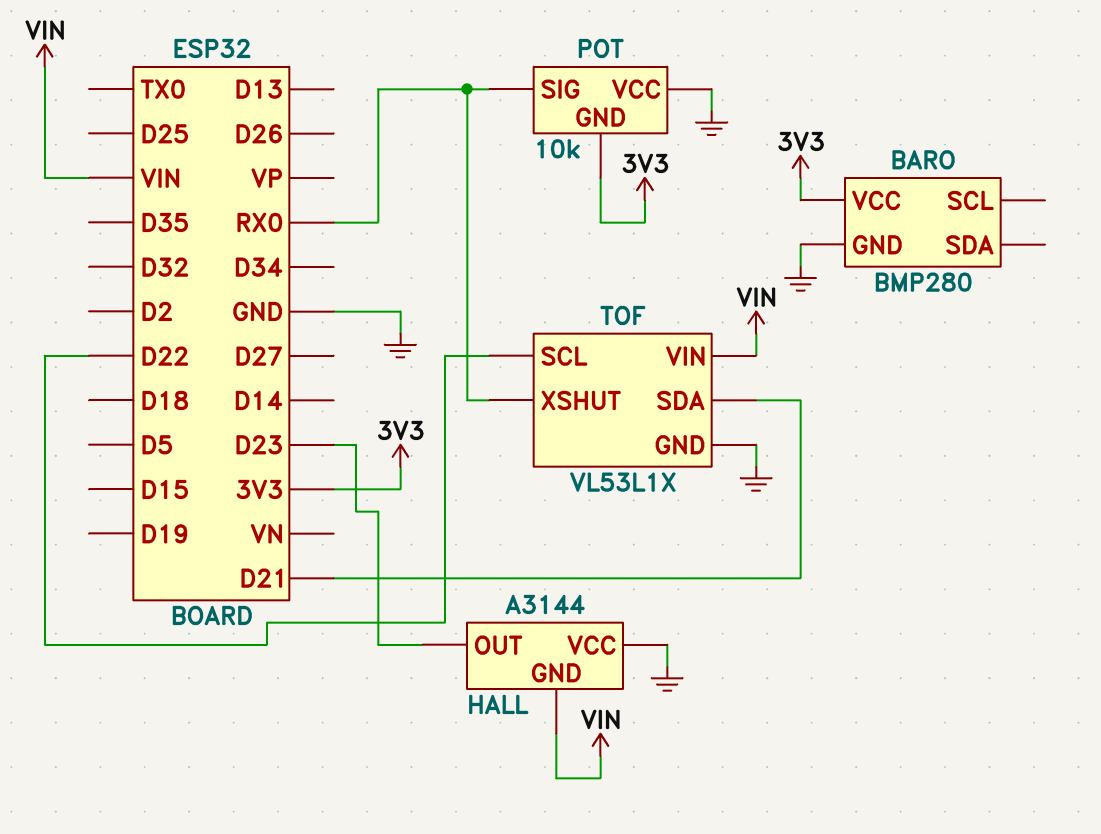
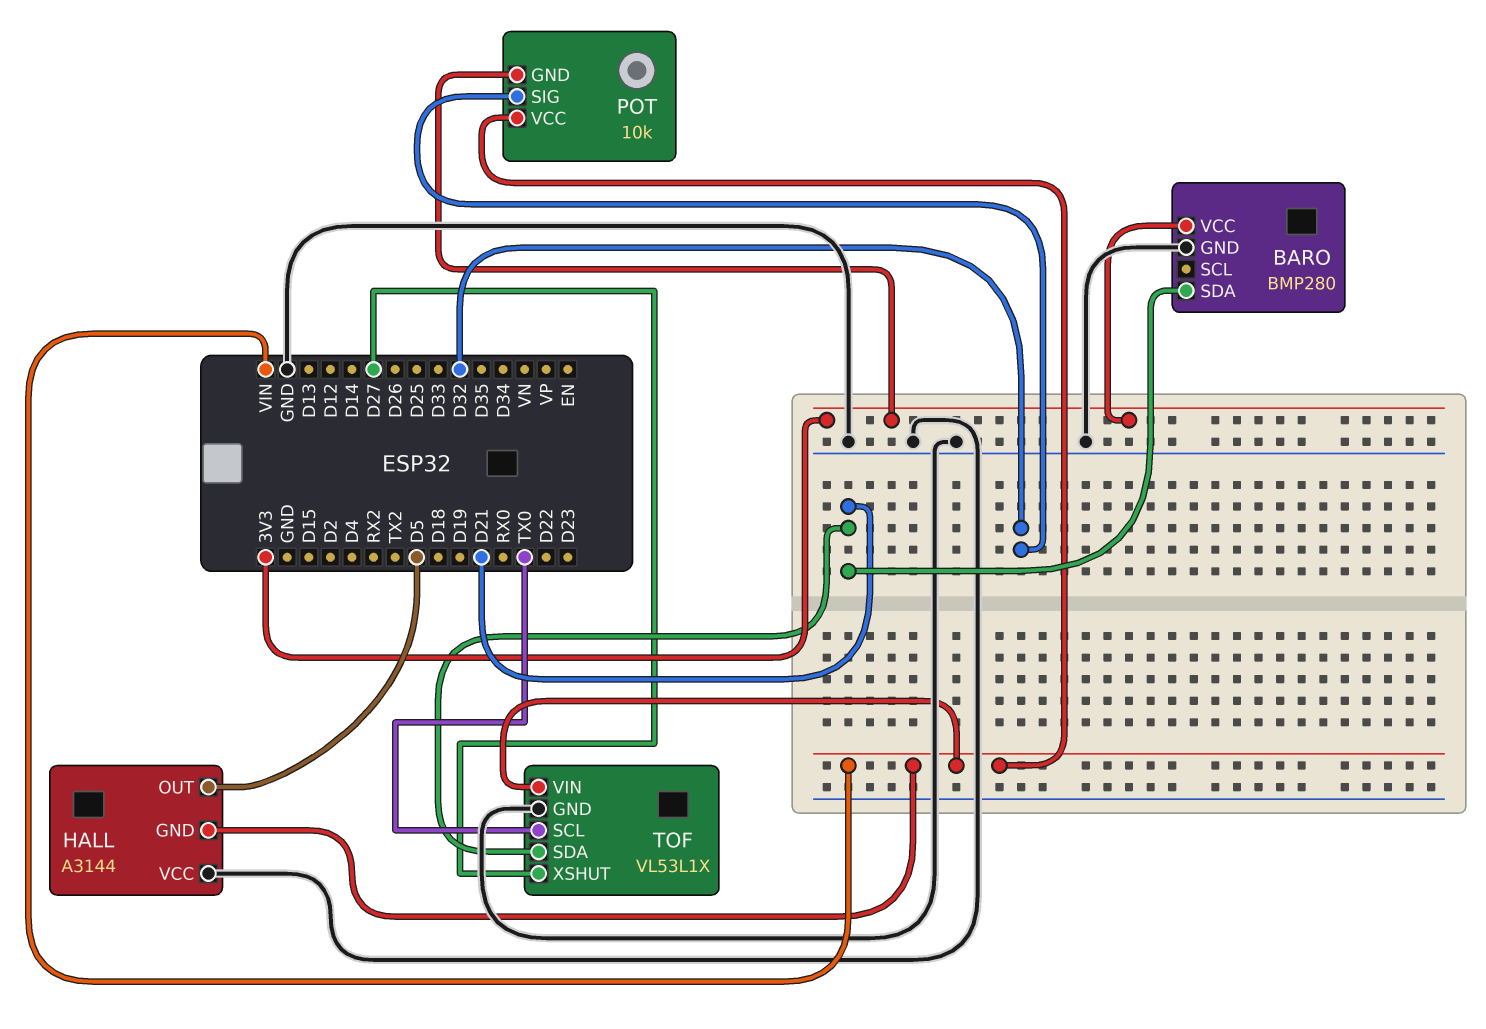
BARO pin SDA: none -> D21
HALL pin OUT: D23 -> D5
POT pin SIG: RX0 -> D32
POT pin VCC: GND -> VIN
TOF pin SCL: D22 -> TX0
TOF pin XSHUT: RX0 -> D27

